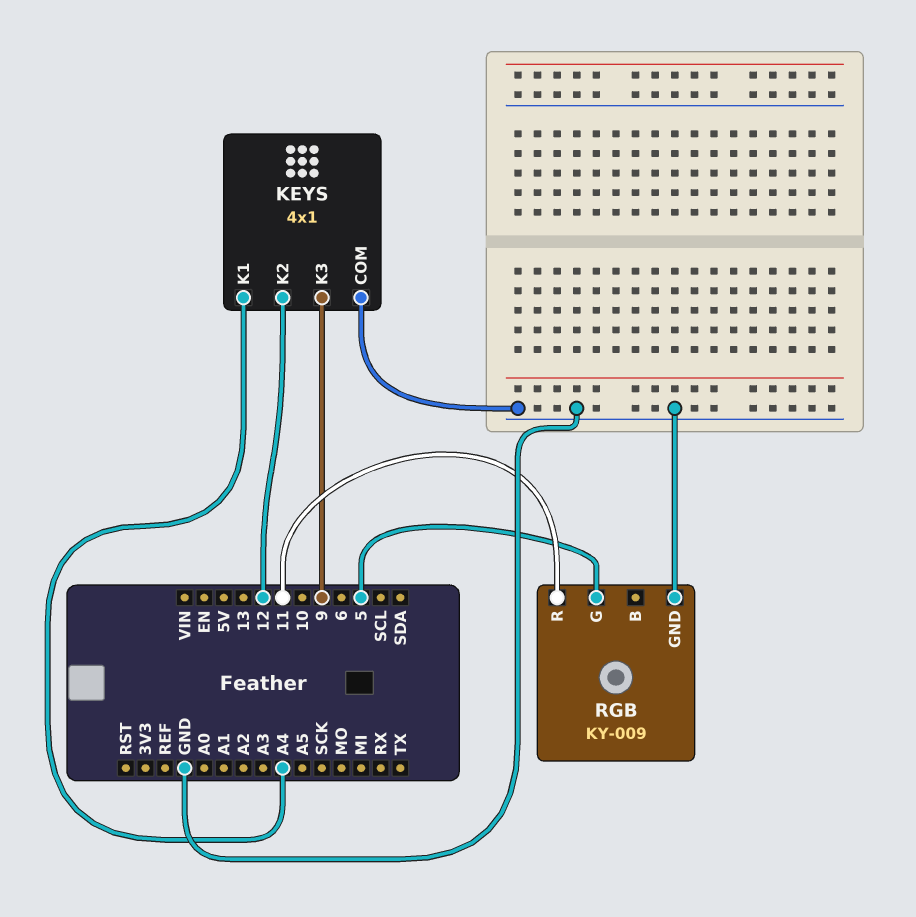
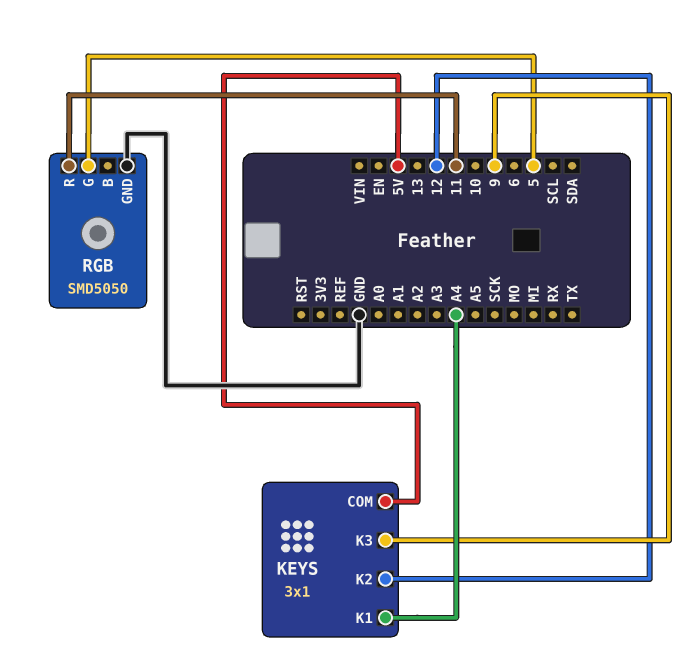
KEYS: 4x1 -> 3x1
KEYS pin COM: GND -> 5V
RGB: KY-009 -> SMD5050

